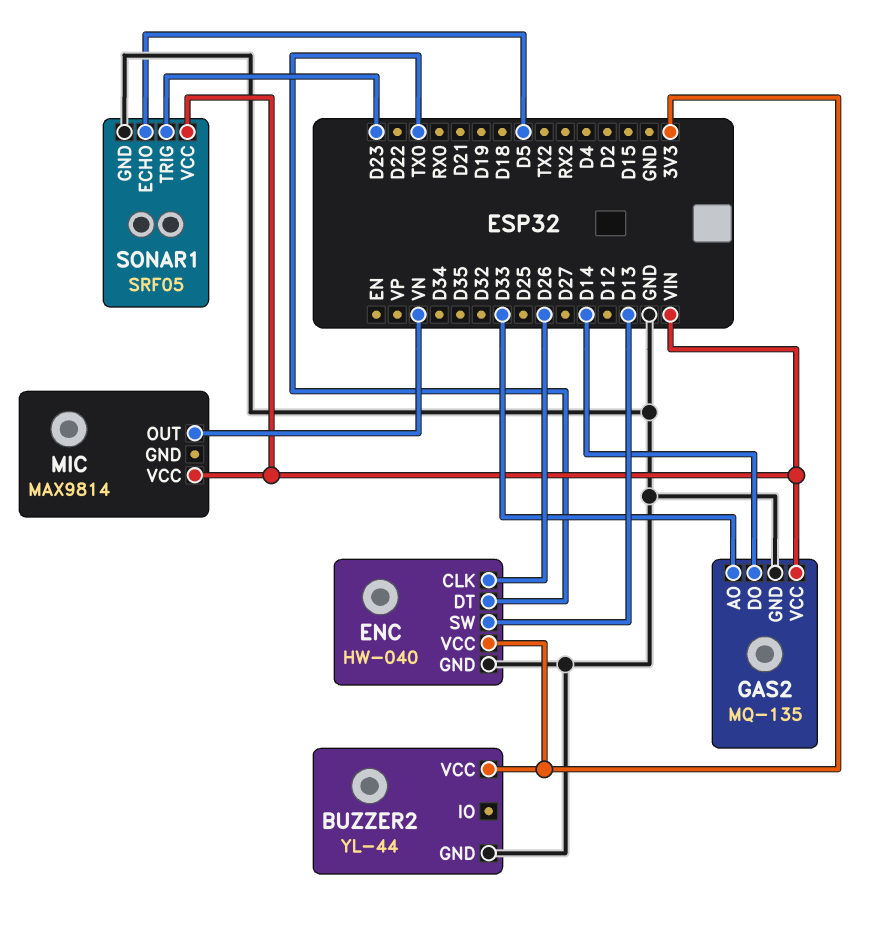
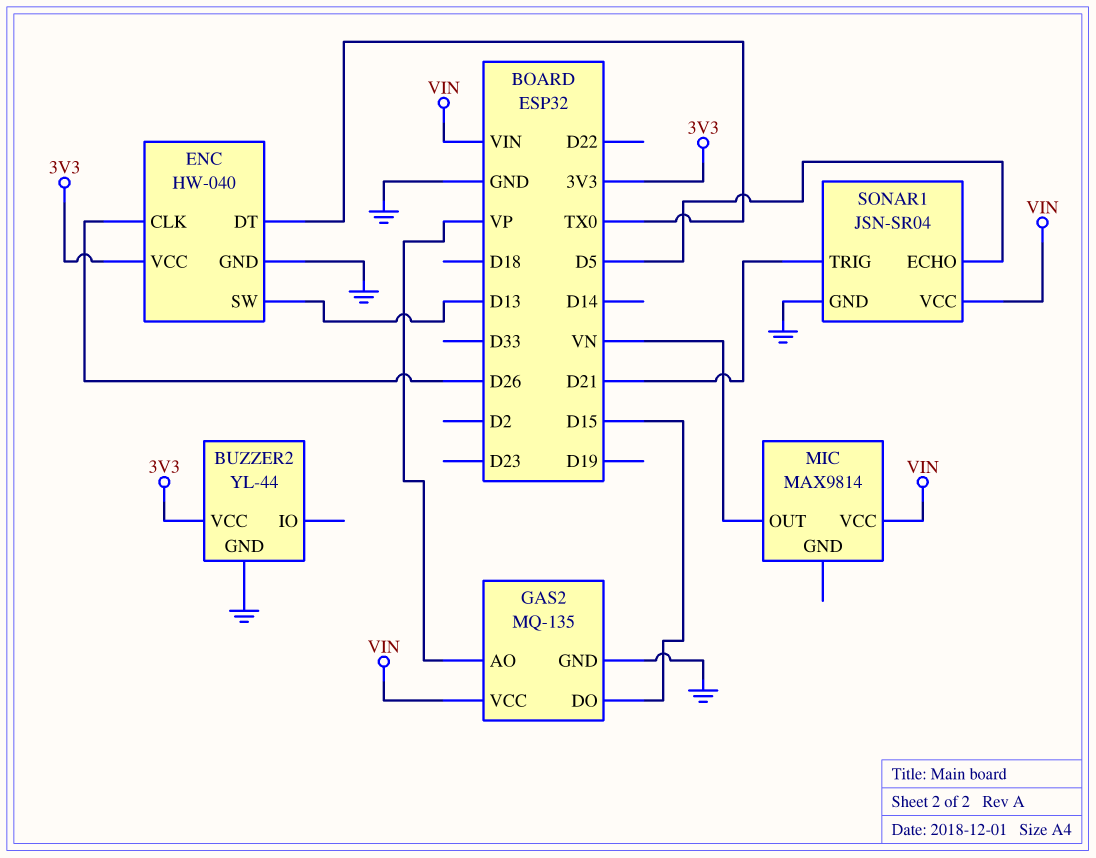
GAS2 pin AO: D33 -> VP
GAS2 pin DO: D14 -> D15
SONAR1: SRF05 -> JSN-SR04
SONAR1 pin TRIG: D23 -> D21

